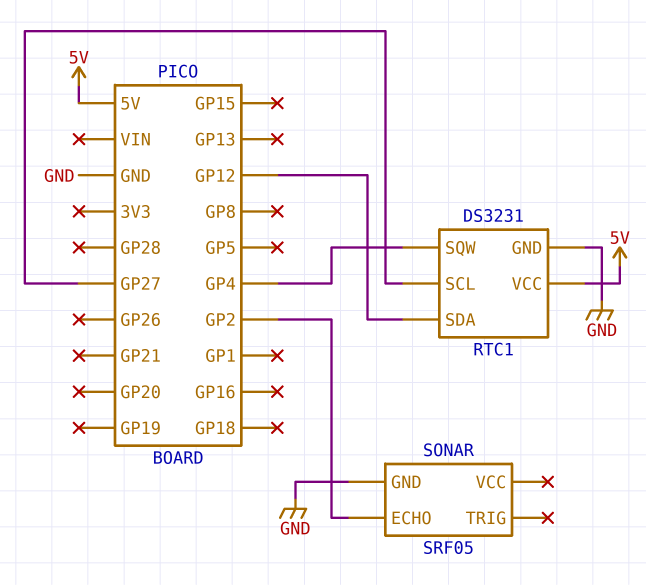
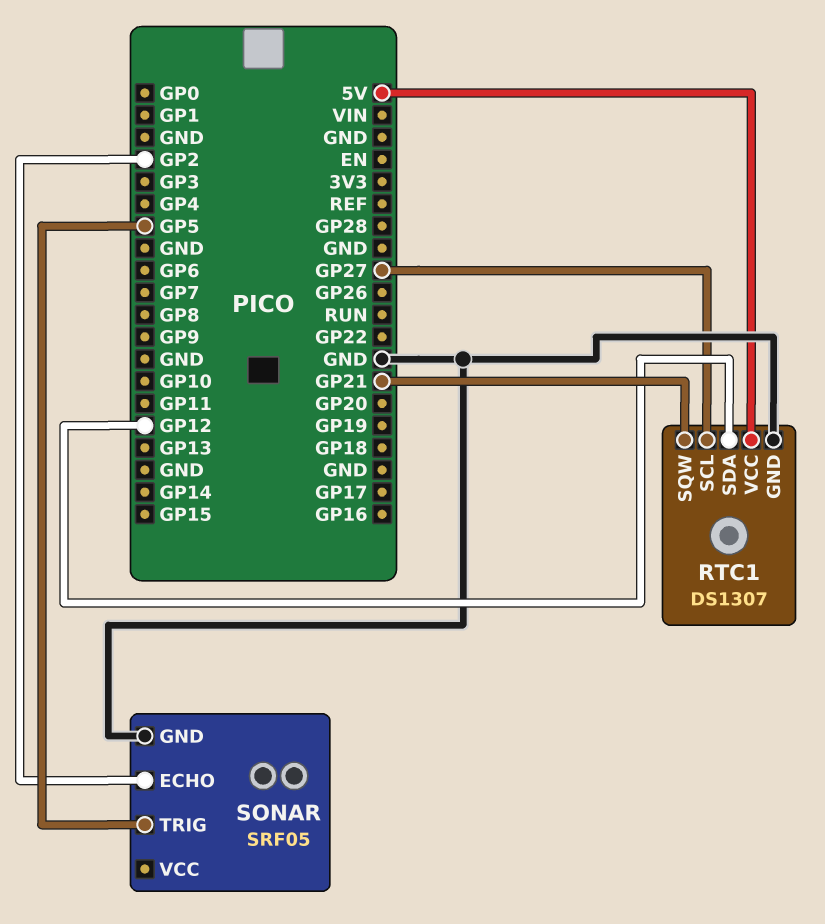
RTC1: DS3231 -> DS1307
RTC1 pin SQW: GP4 -> GP21
SONAR pin TRIG: none -> GP5

